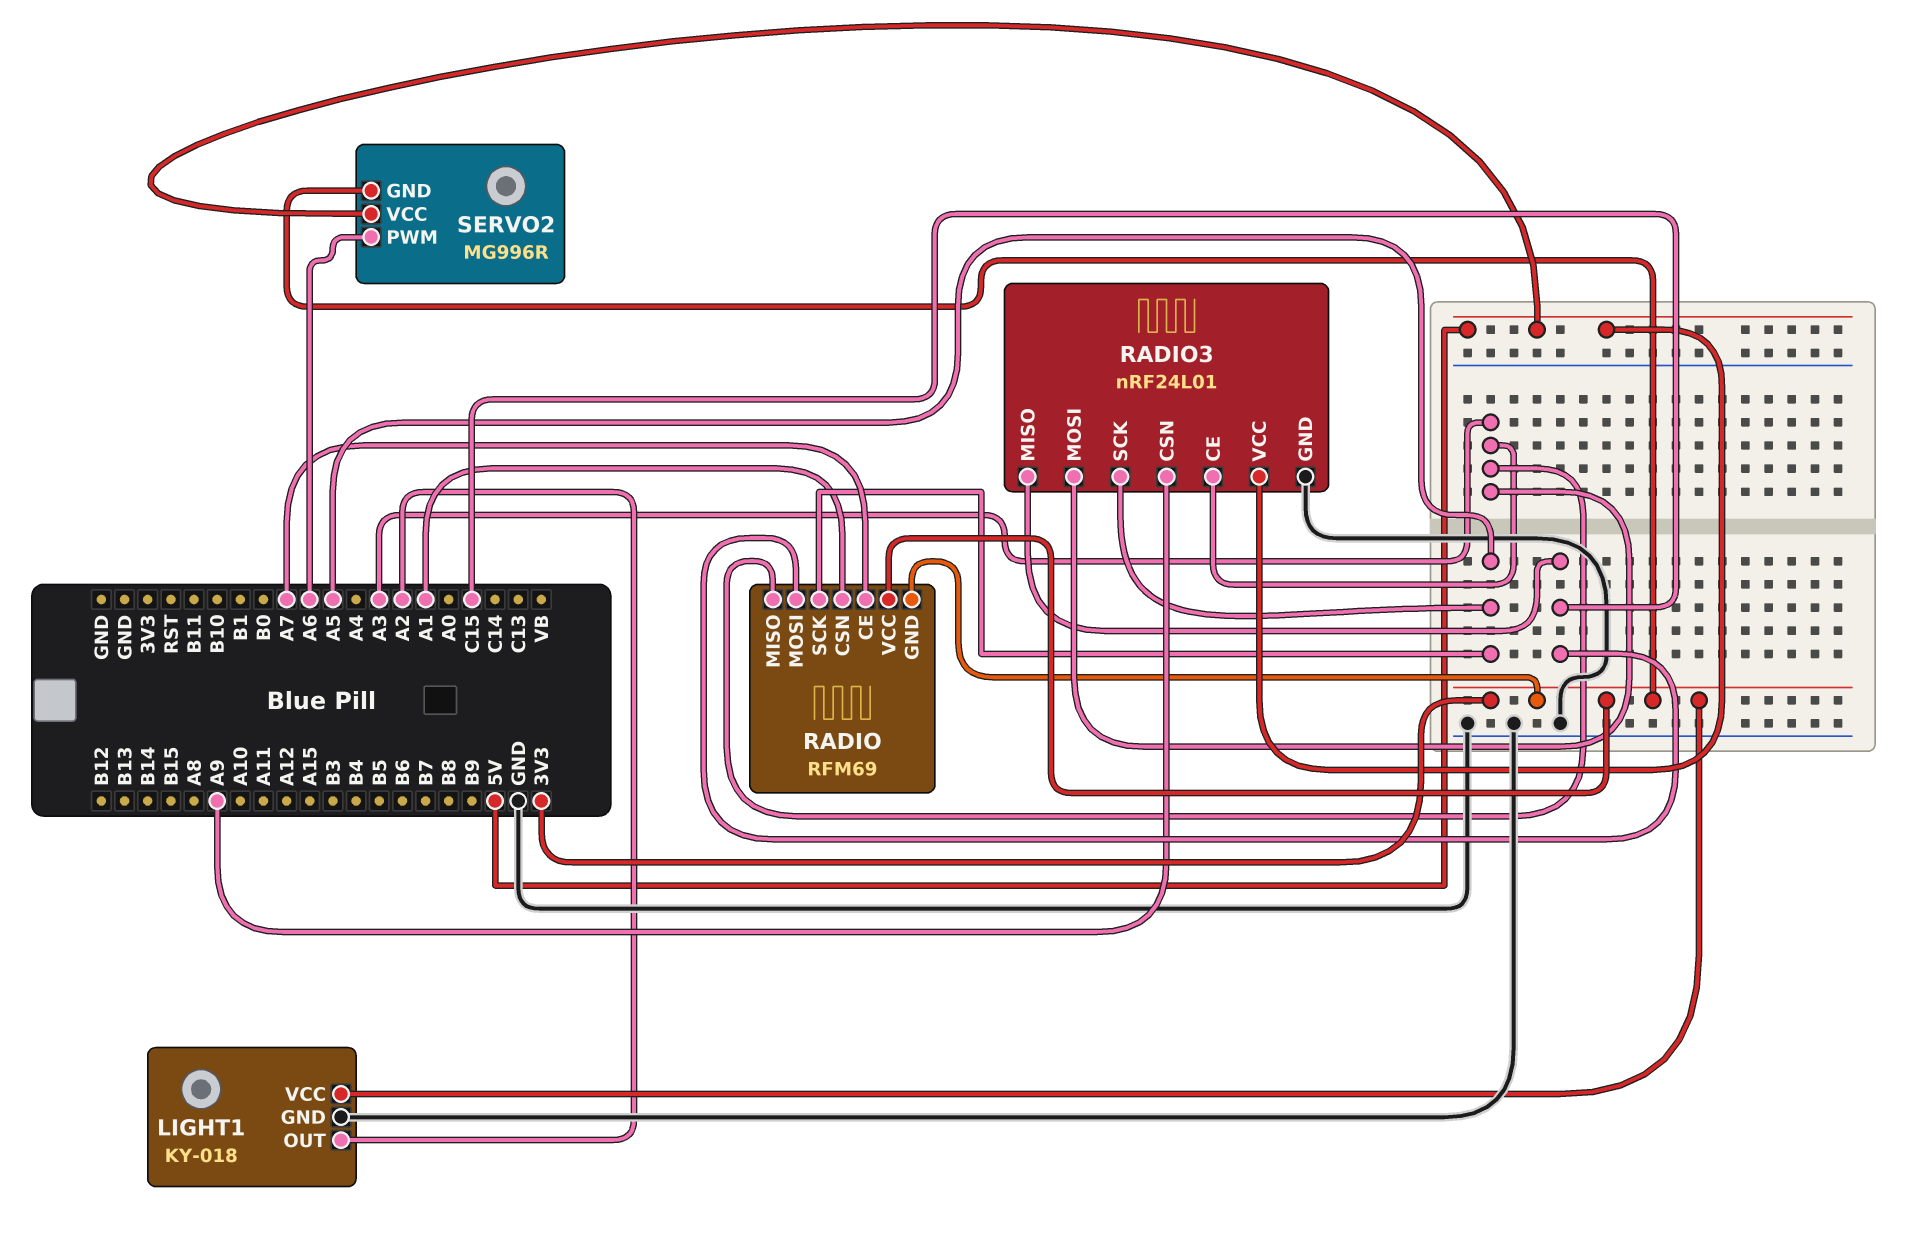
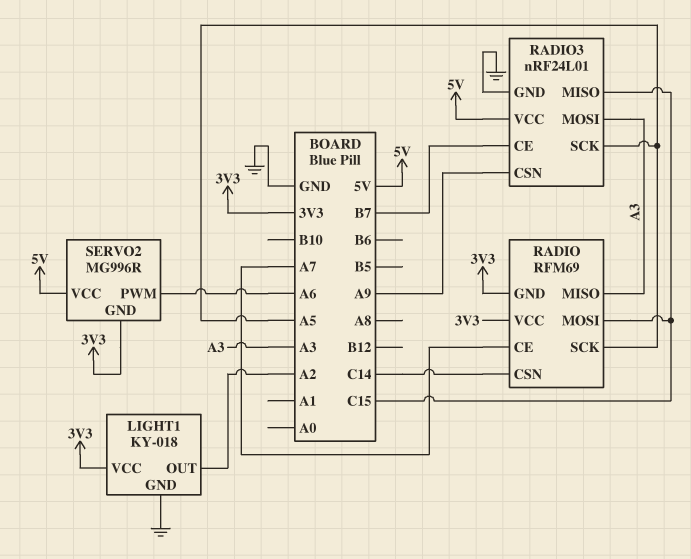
RADIO pin CSN: A1 -> C14
RADIO3 pin CE: A3 -> B7

